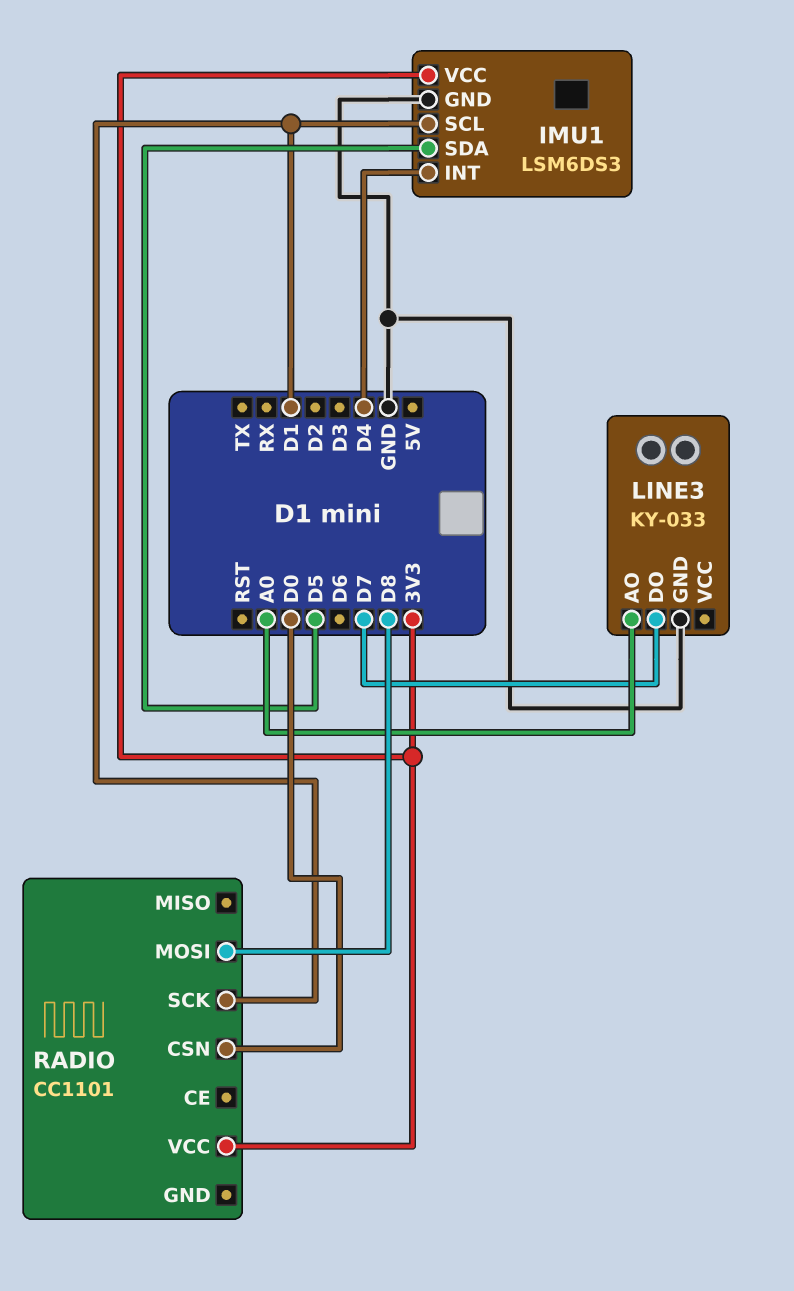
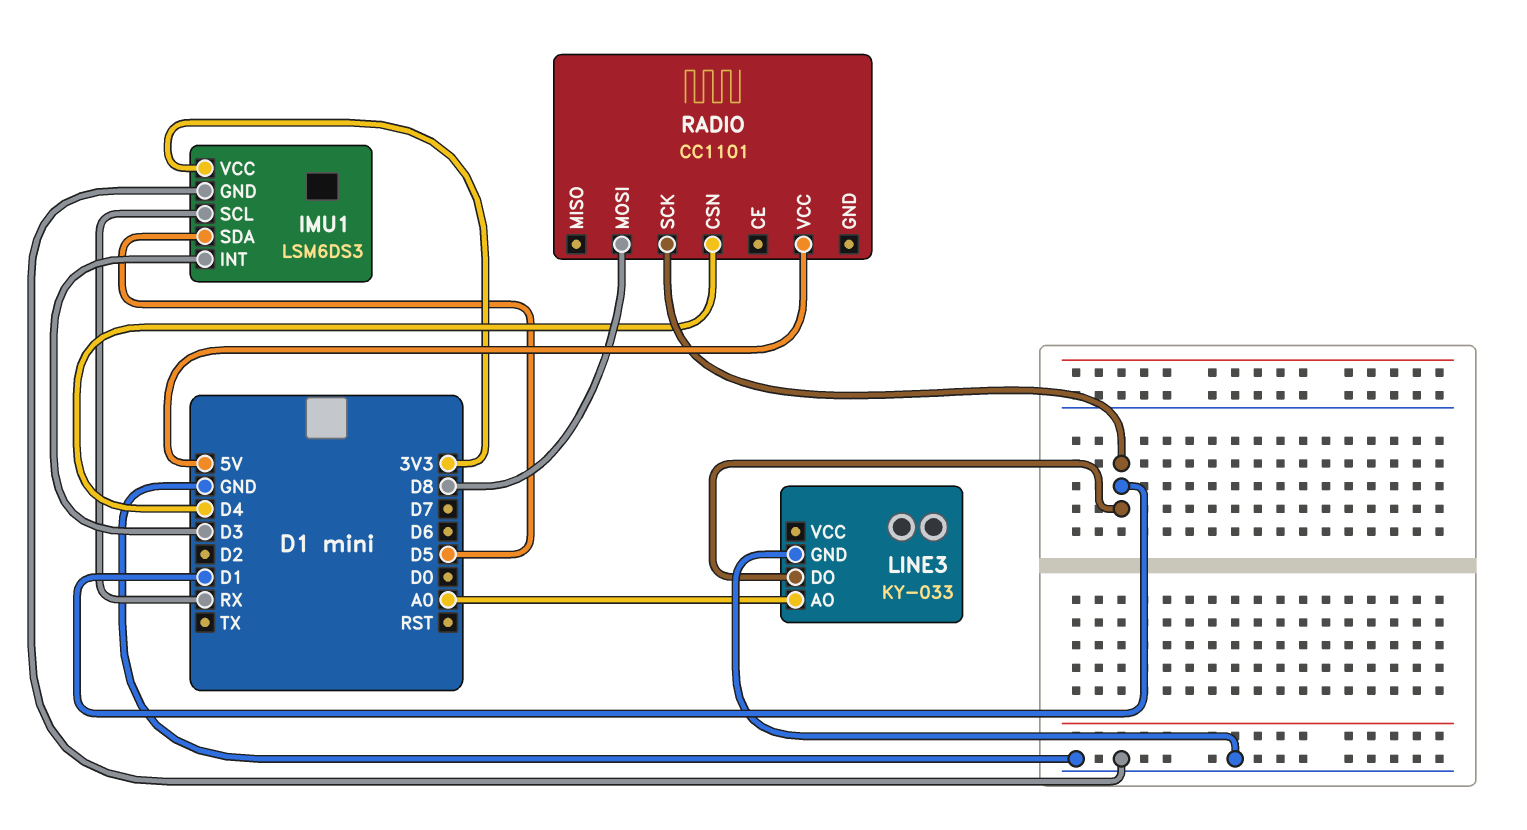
IMU1 pin INT: D4 -> D3
IMU1 pin SCL: D1 -> RX
LINE3 pin DO: D7 -> D1
RADIO pin CSN: D0 -> D4
RADIO pin VCC: 3V3 -> 5V

